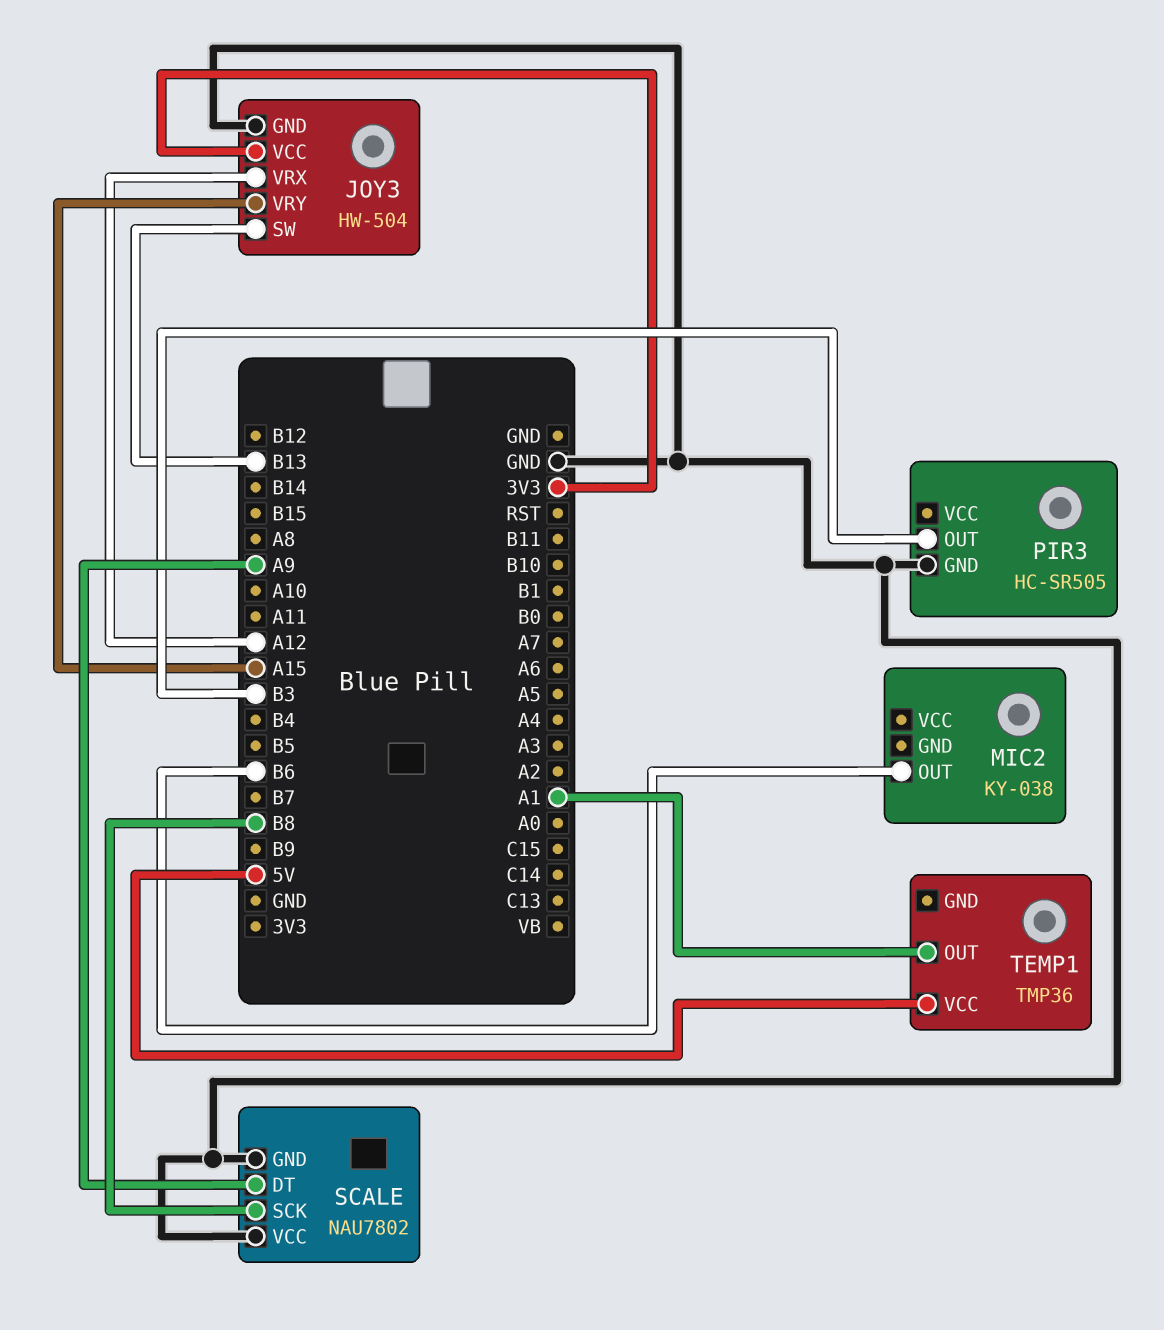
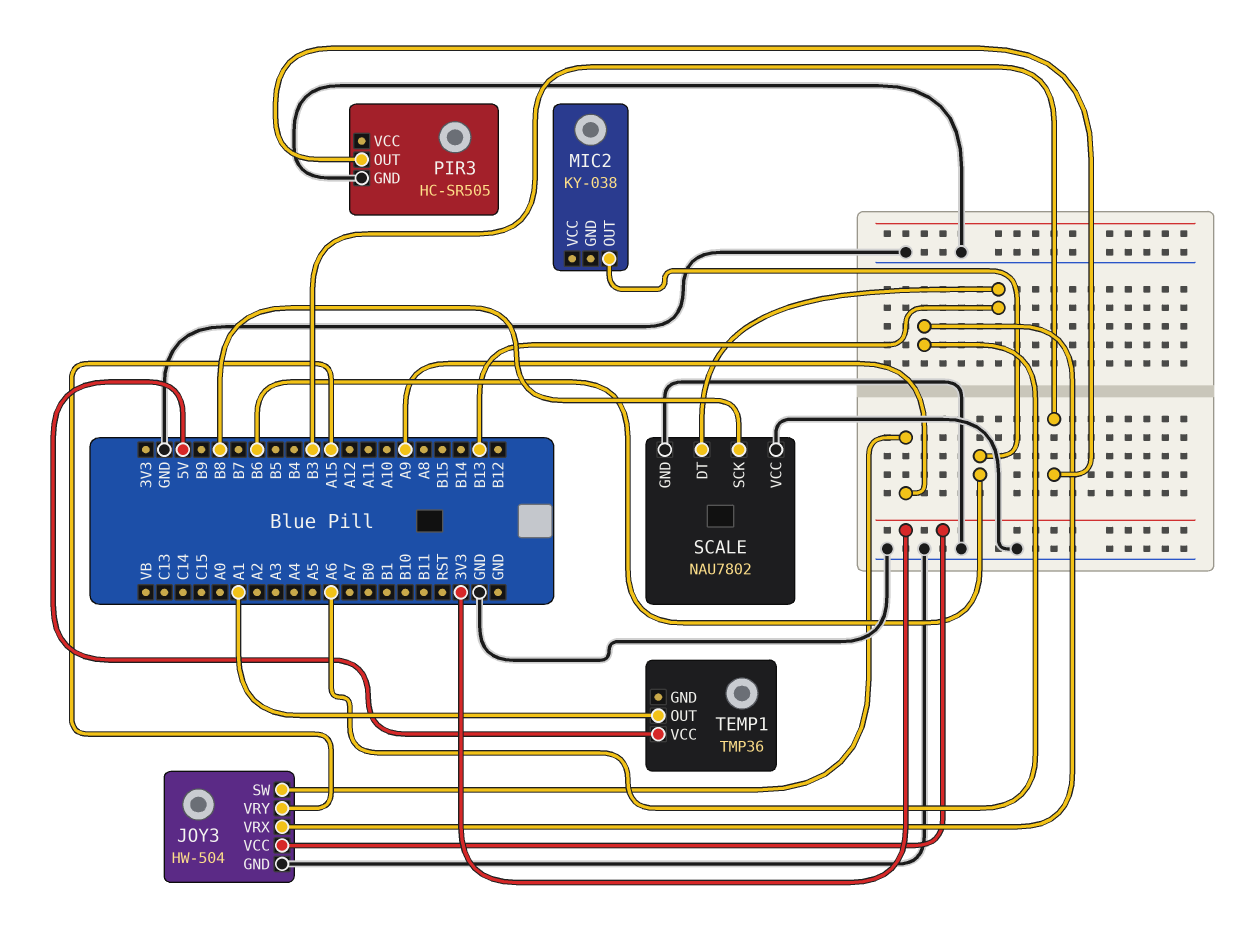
JOY3 pin SW: B13 -> A9
JOY3 pin VRX: A12 -> A6
SCALE pin DT: A9 -> B13

